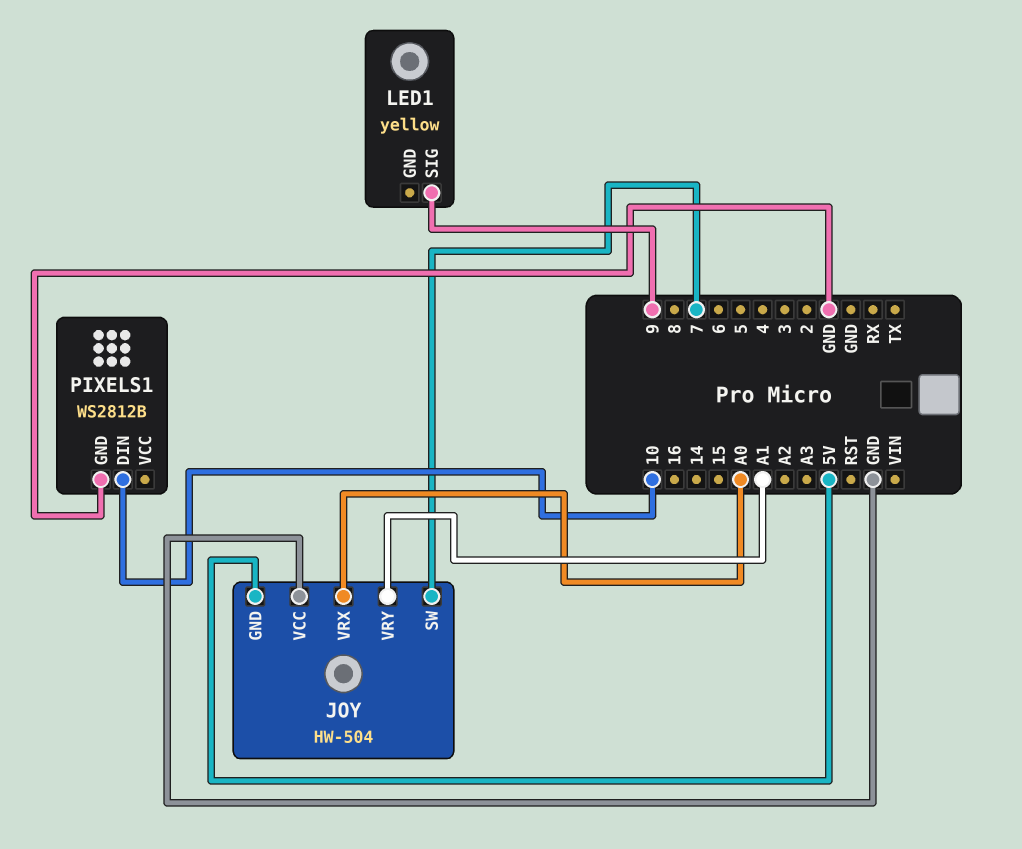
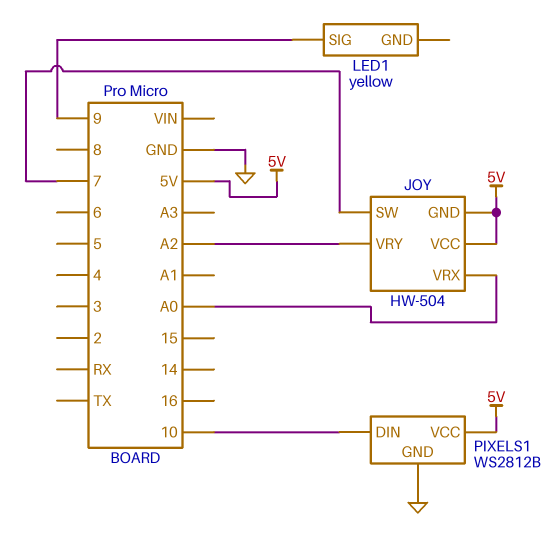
JOY pin VCC: GND -> 5V
JOY pin VRY: A1 -> A2
PIXELS1 pin VCC: none -> 5V

